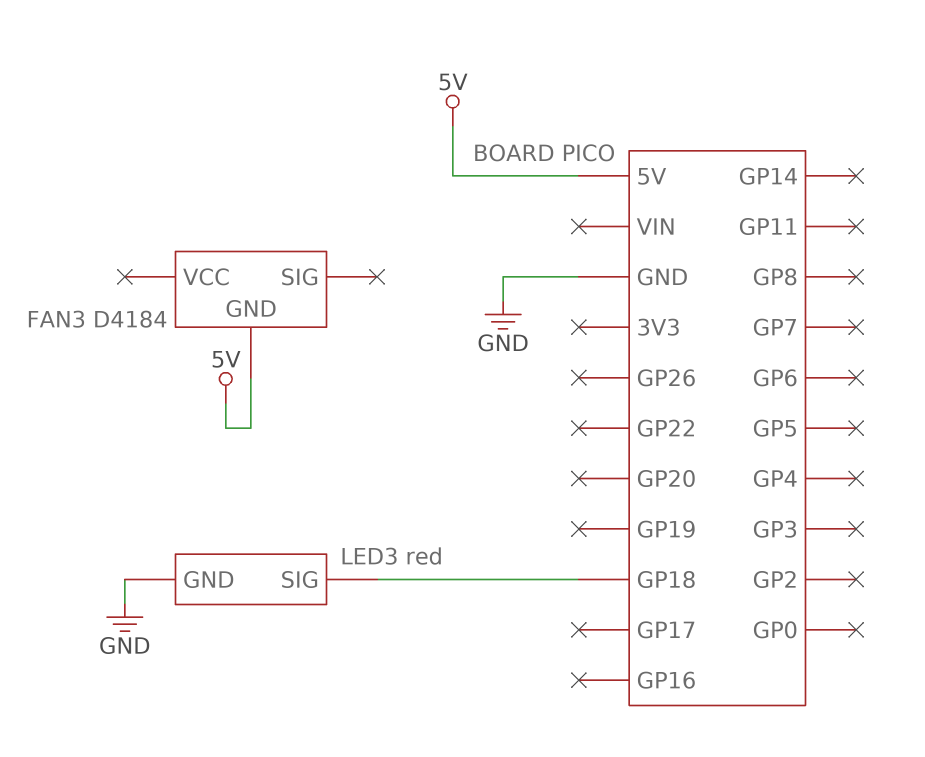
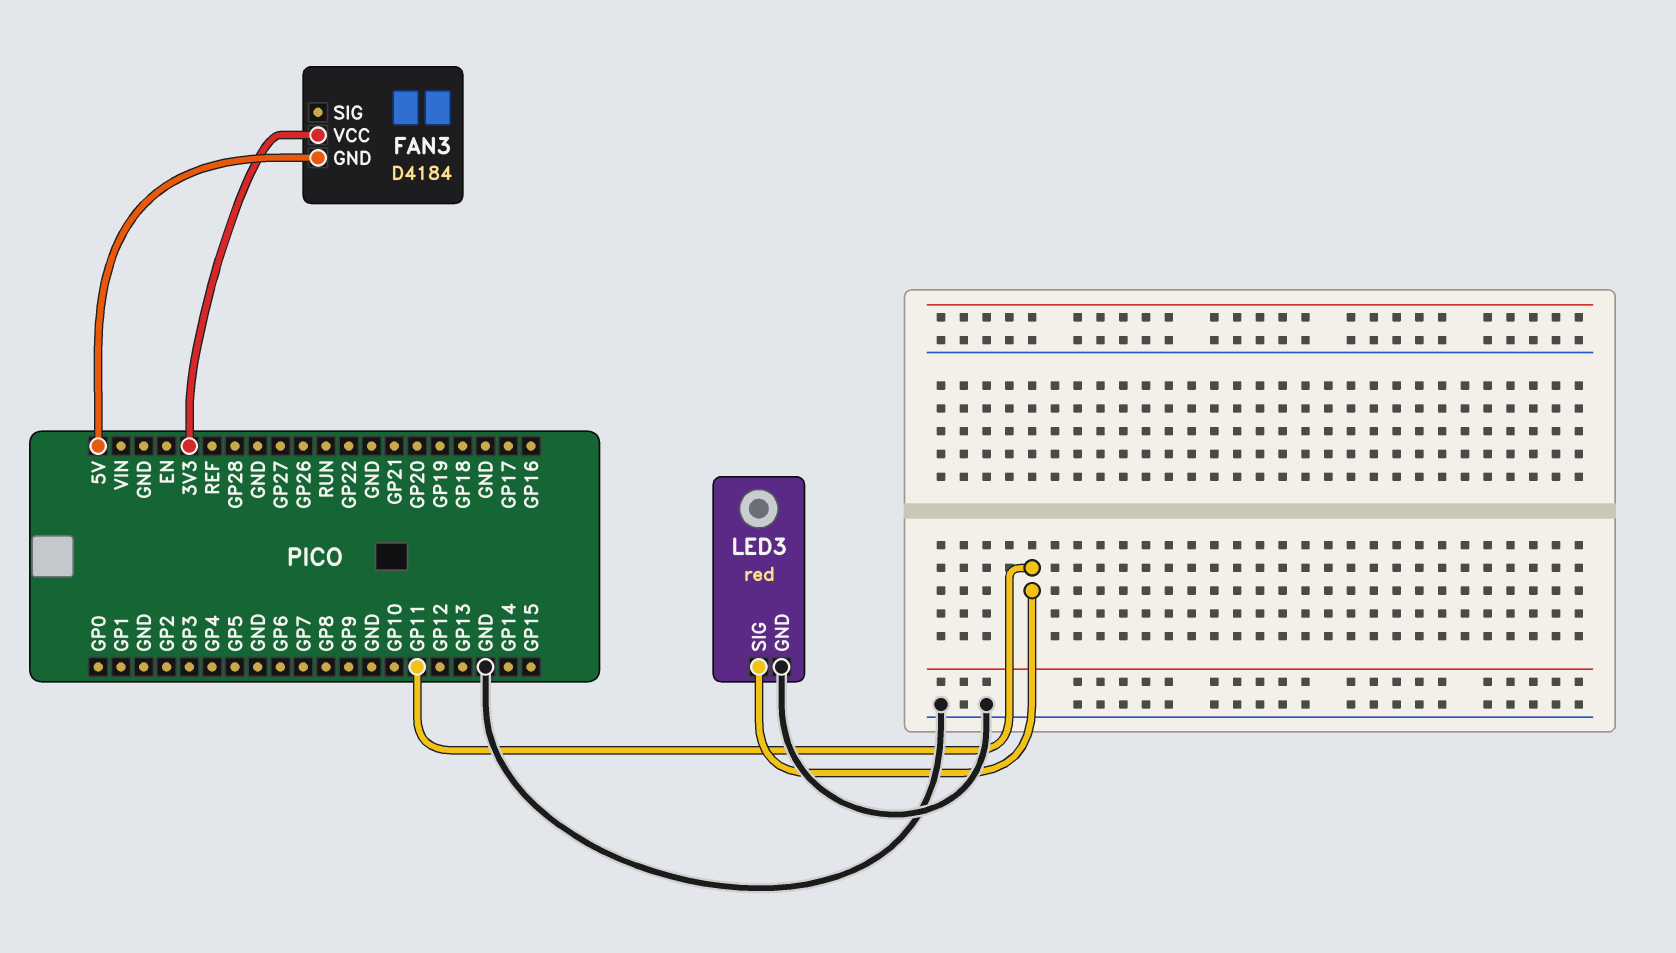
FAN3 pin VCC: none -> 3V3
LED3 pin SIG: GP18 -> GP11

